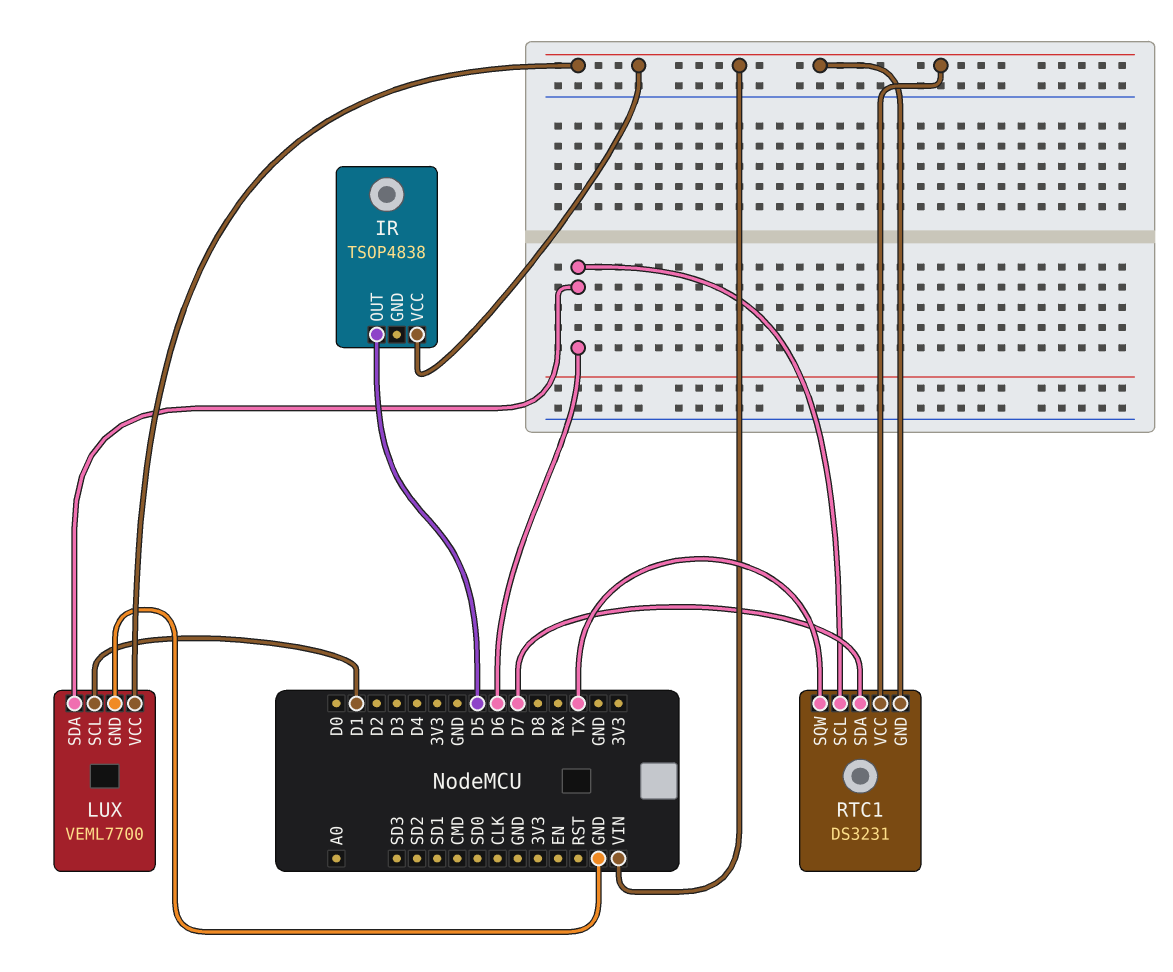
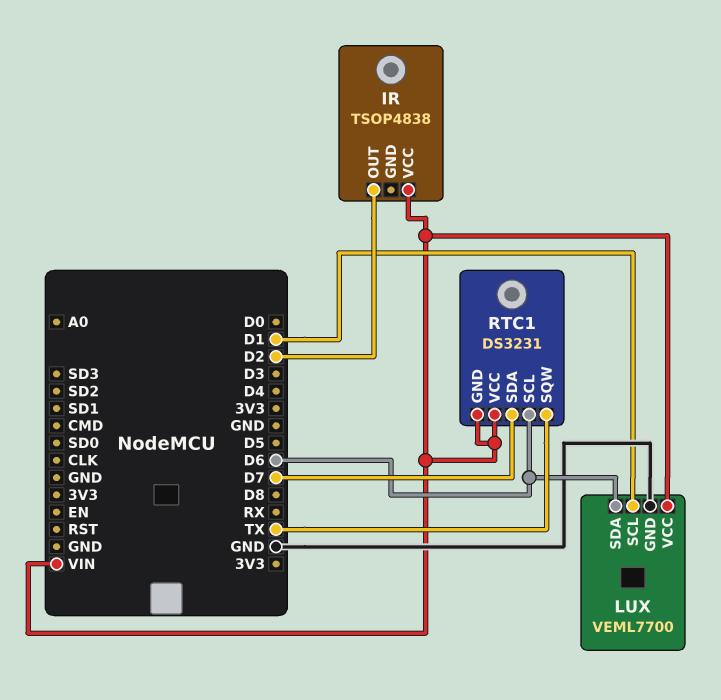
IR pin OUT: D5 -> D2

